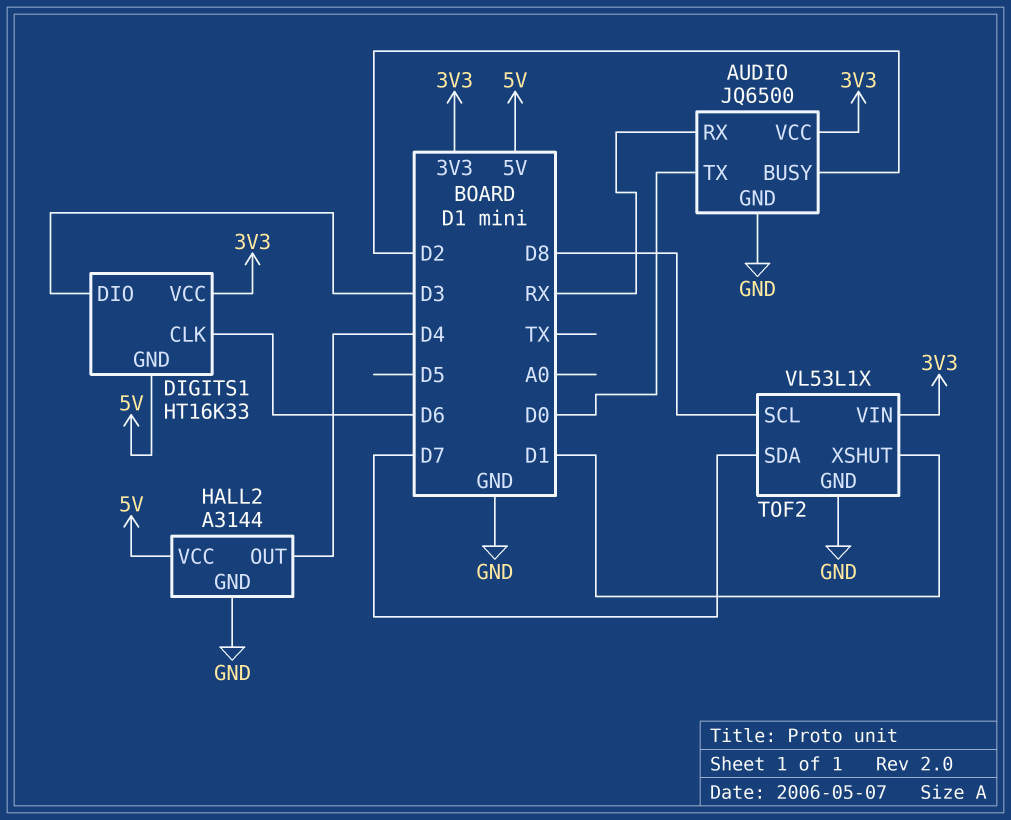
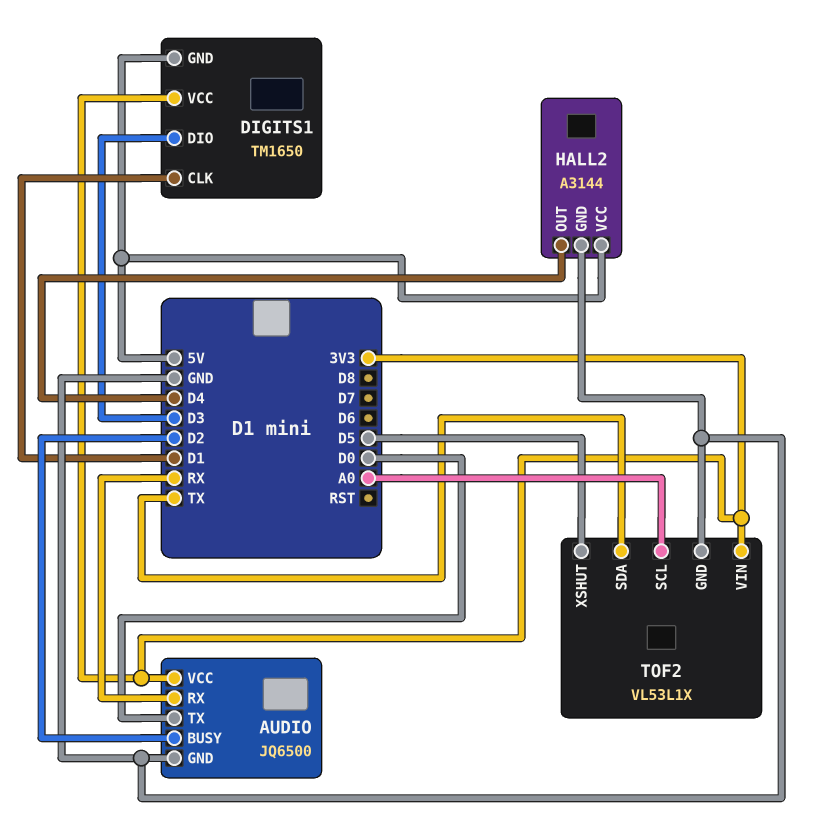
DIGITS1: HT16K33 -> TM1650
DIGITS1 pin CLK: D6 -> D1
TOF2 pin SCL: D8 -> A0
TOF2 pin SDA: D7 -> TX
TOF2 pin XSHUT: D1 -> D5

